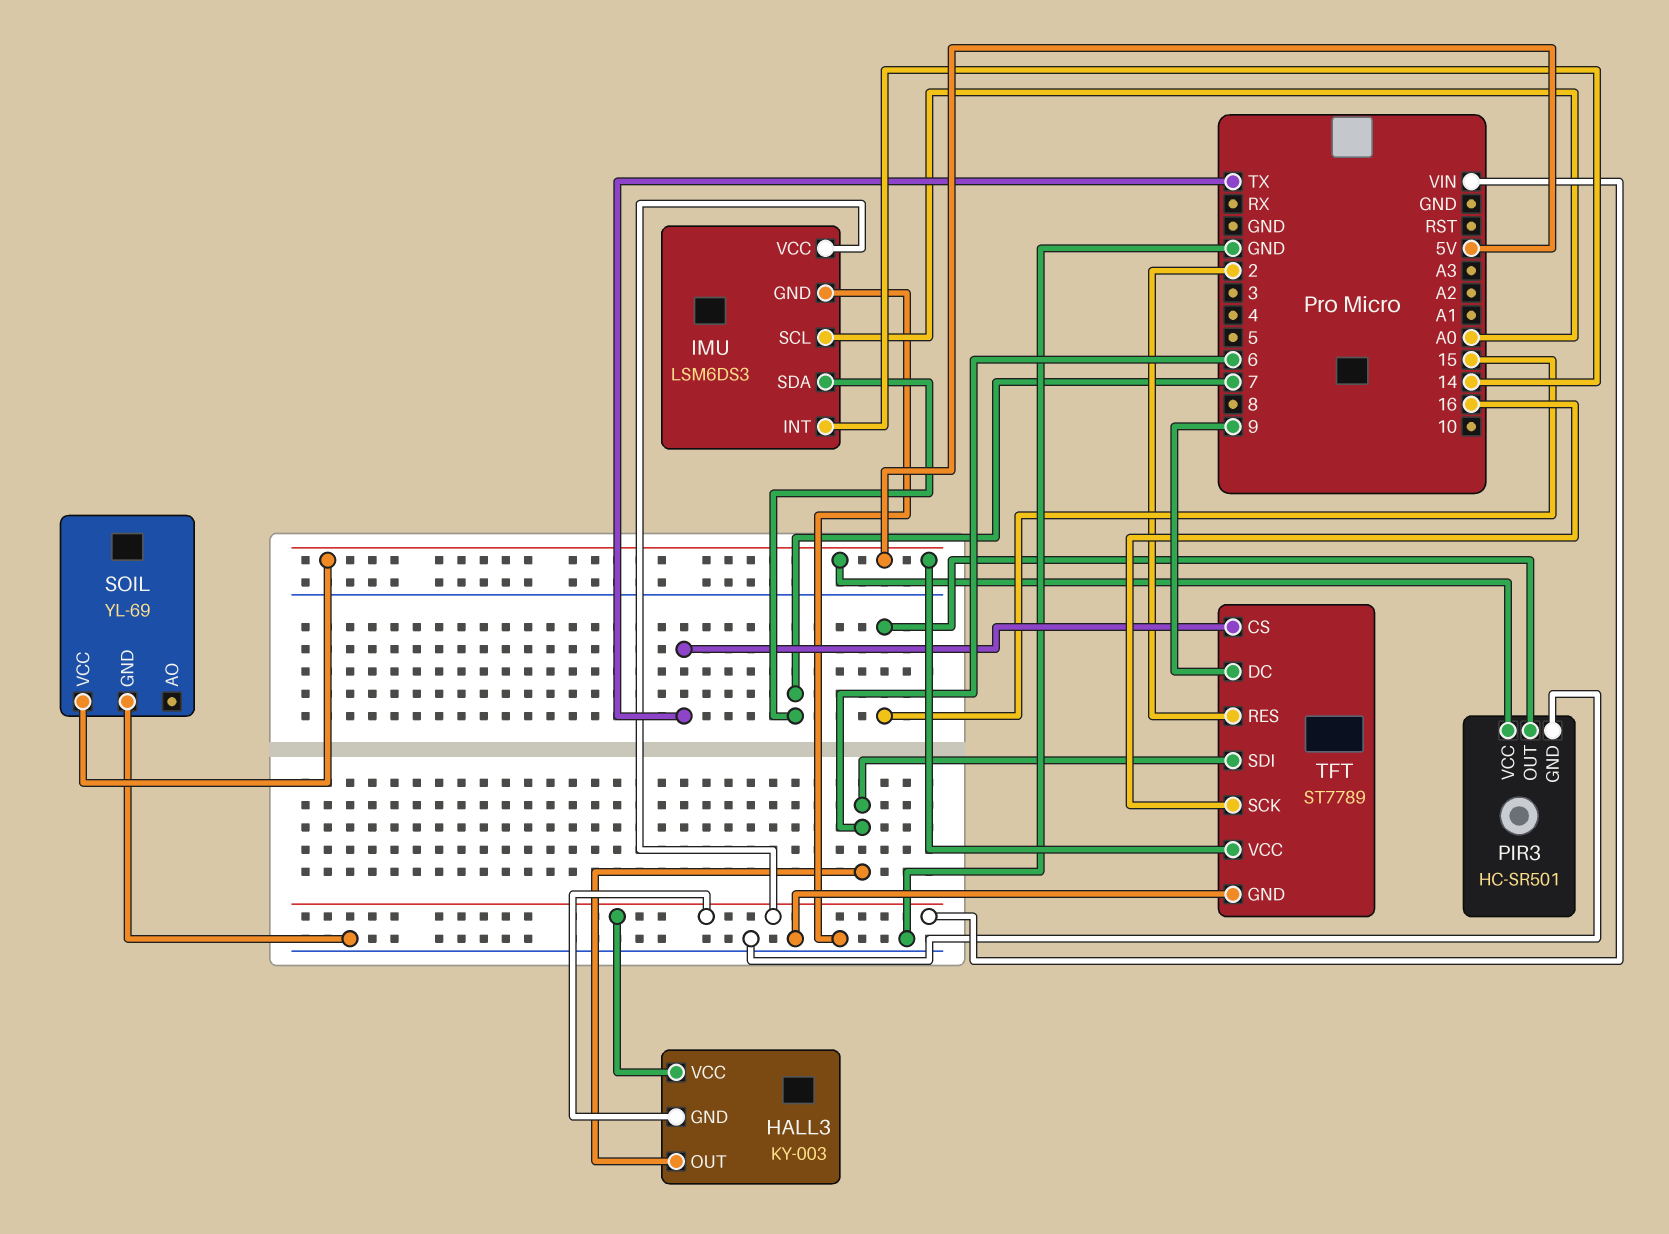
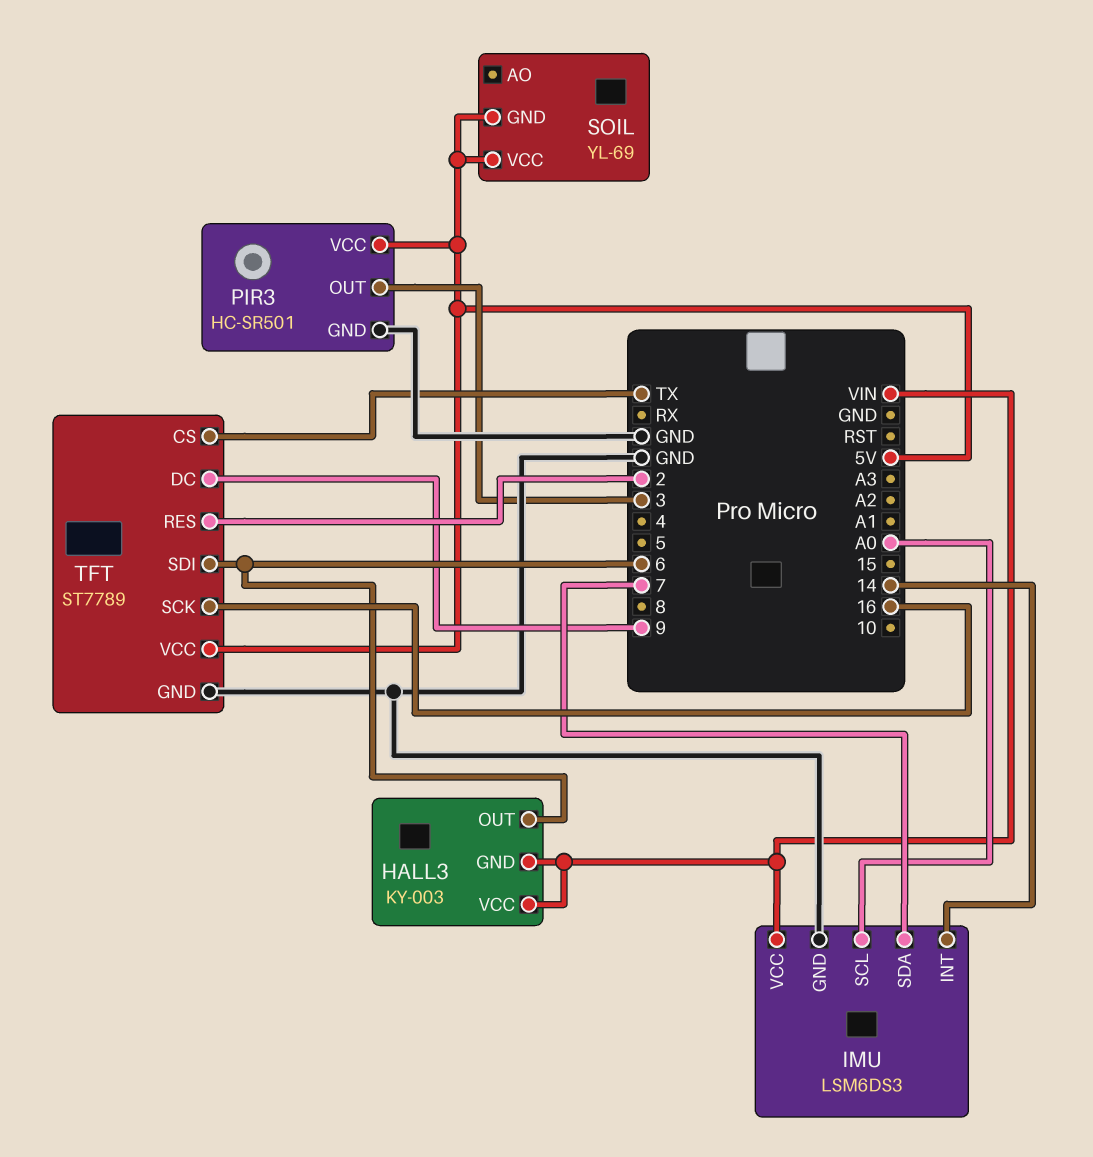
PIR3 pin OUT: 15 -> 3
SOIL pin GND: GND -> 5V

